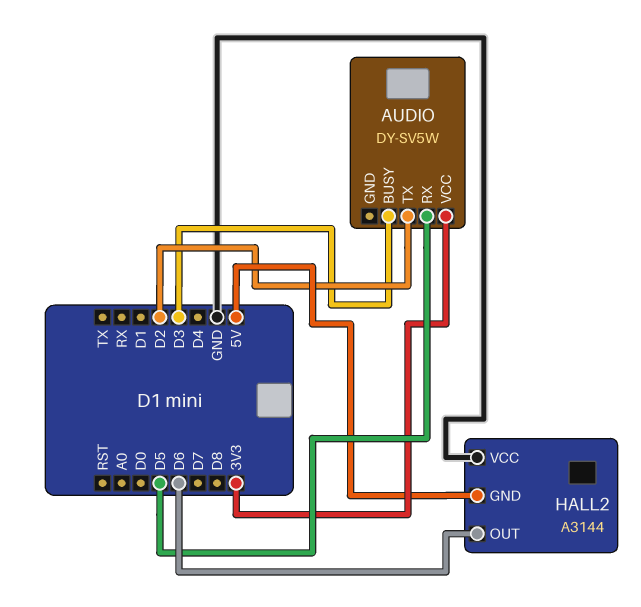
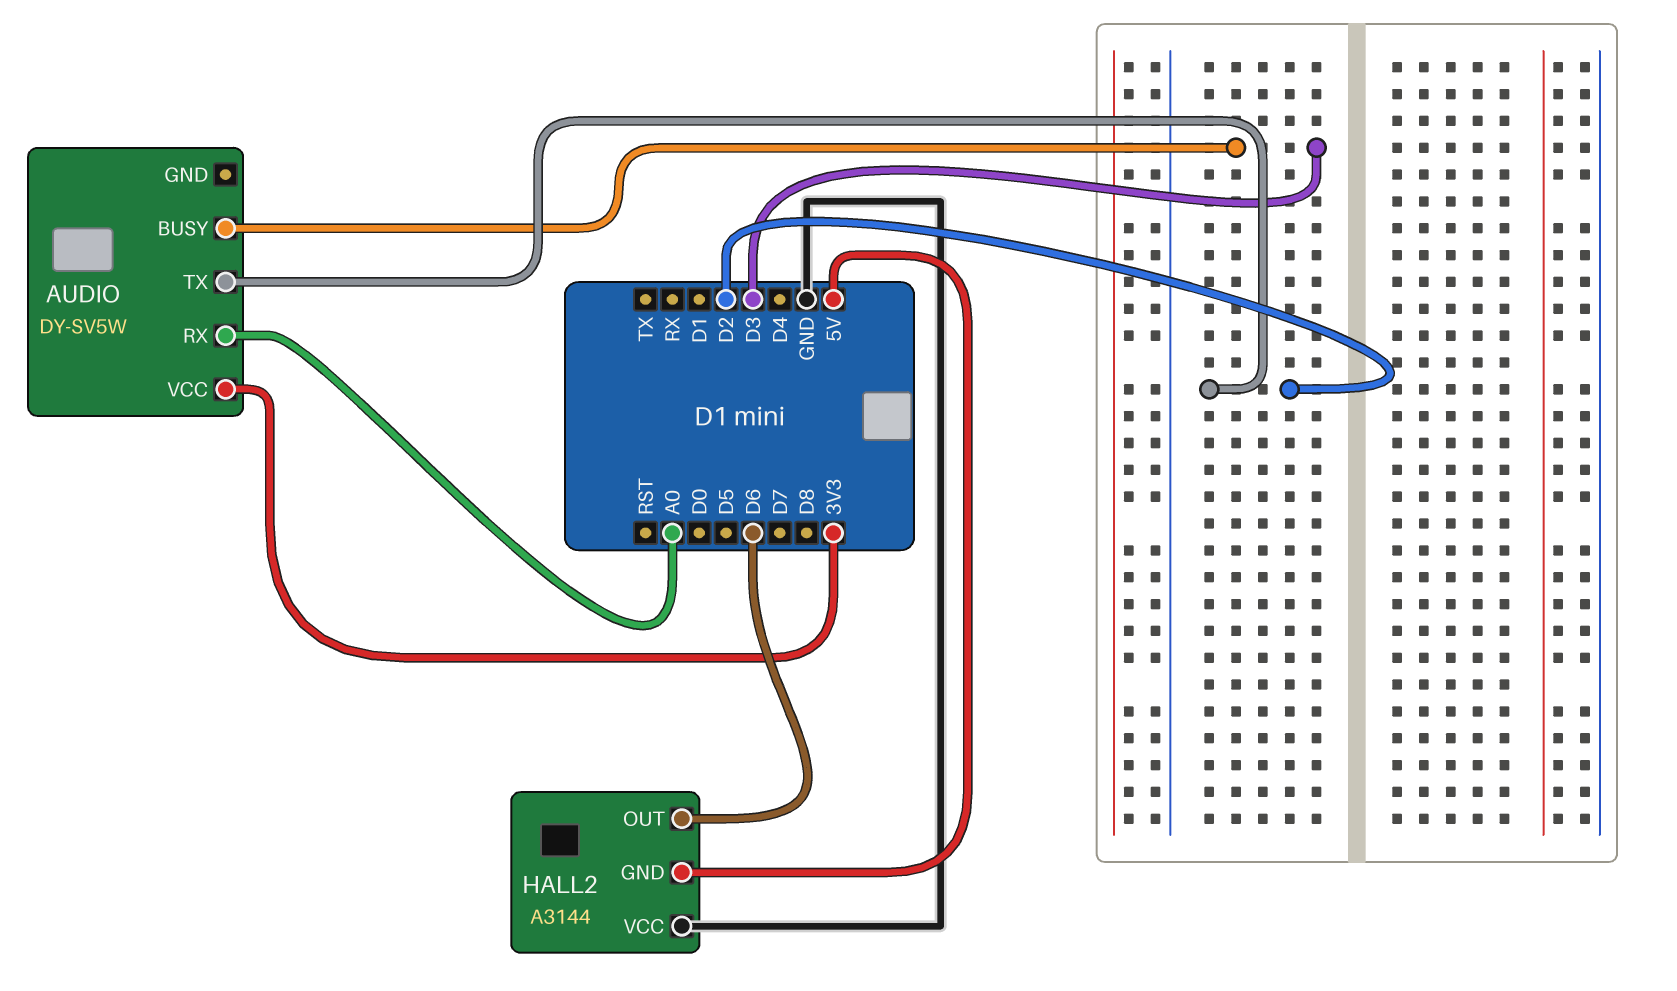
AUDIO pin RX: D5 -> A0

